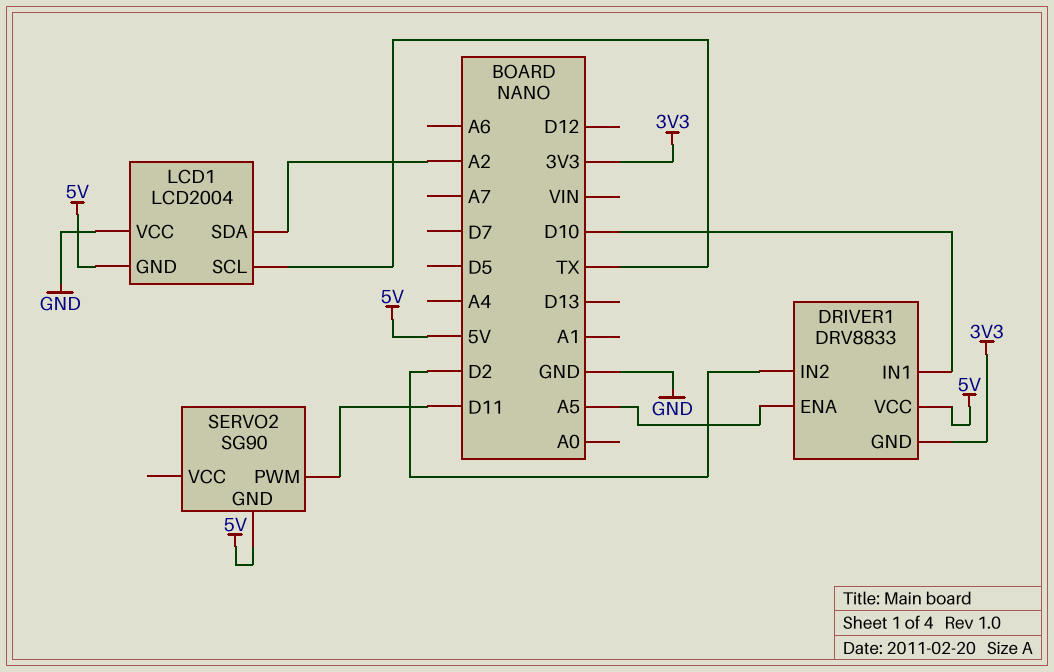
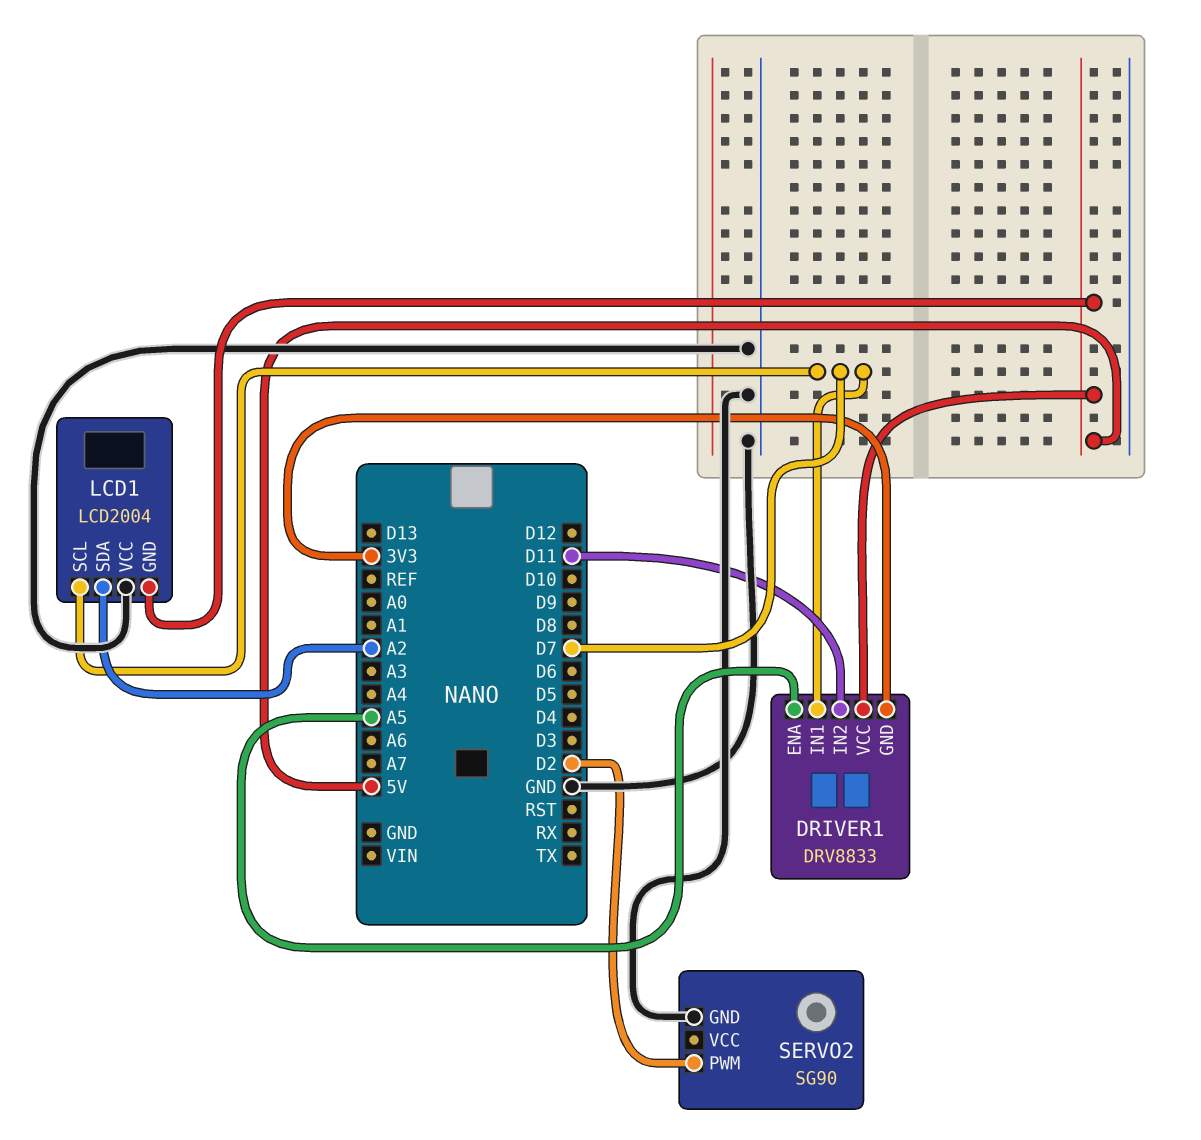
DRIVER1 pin IN1: D10 -> D7
DRIVER1 pin IN2: D2 -> D11
LCD1 pin SCL: TX -> D7
SERVO2 pin GND: 5V -> GND
SERVO2 pin PWM: D11 -> D2

